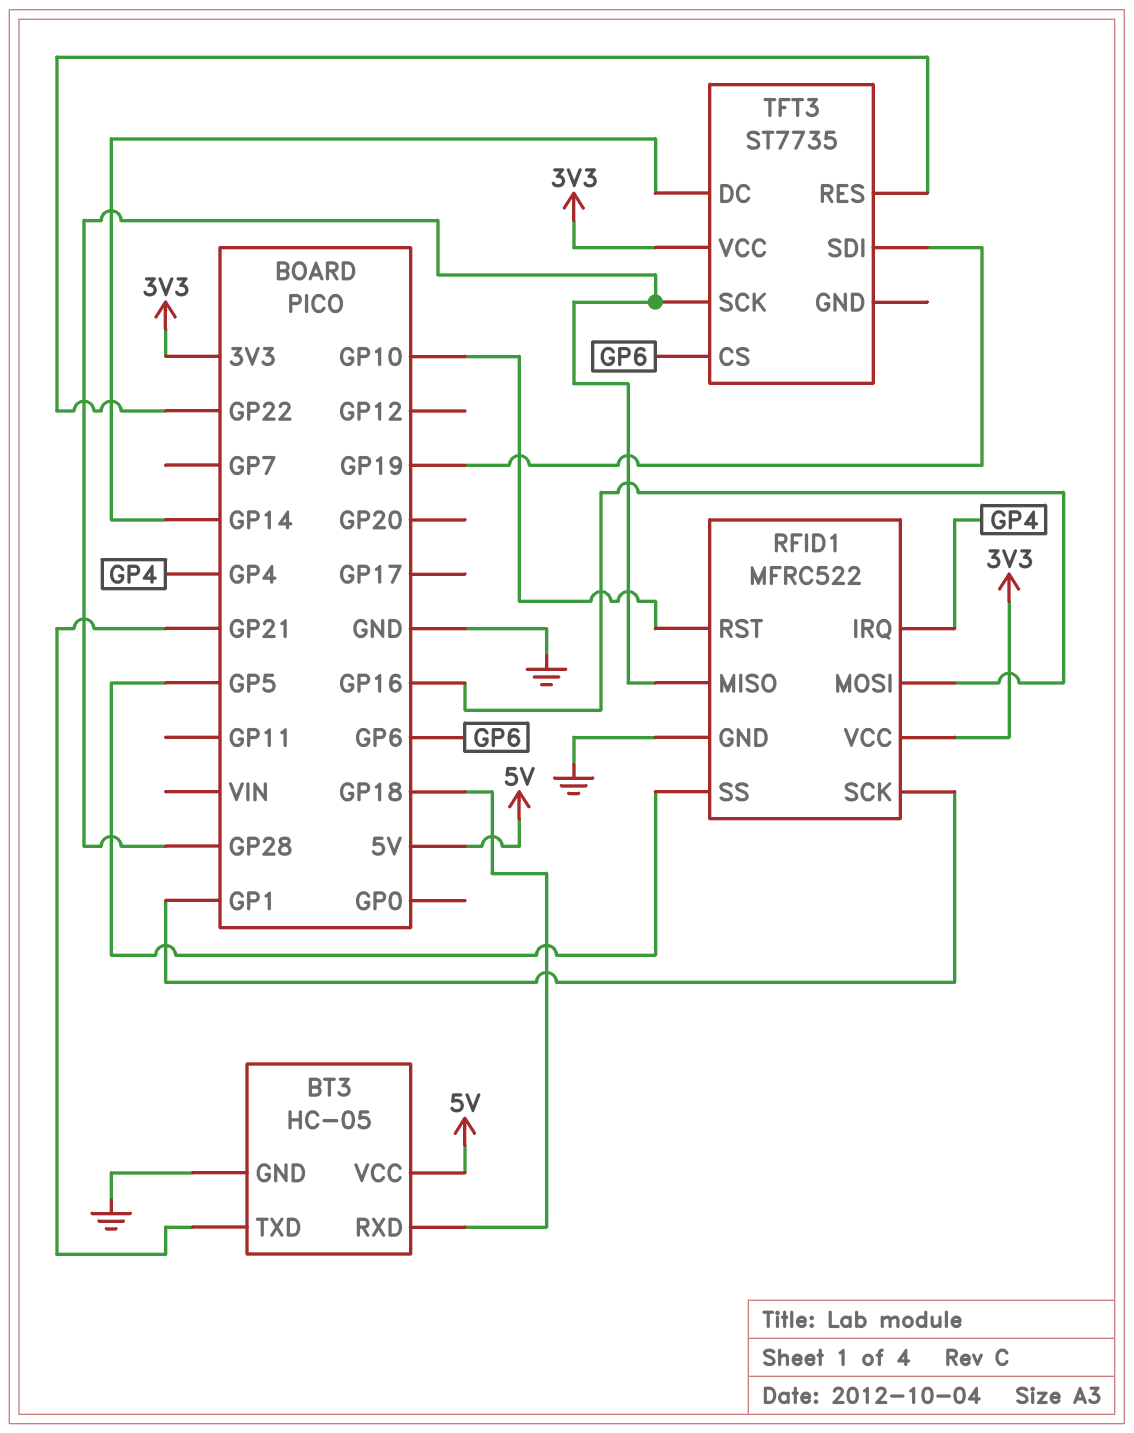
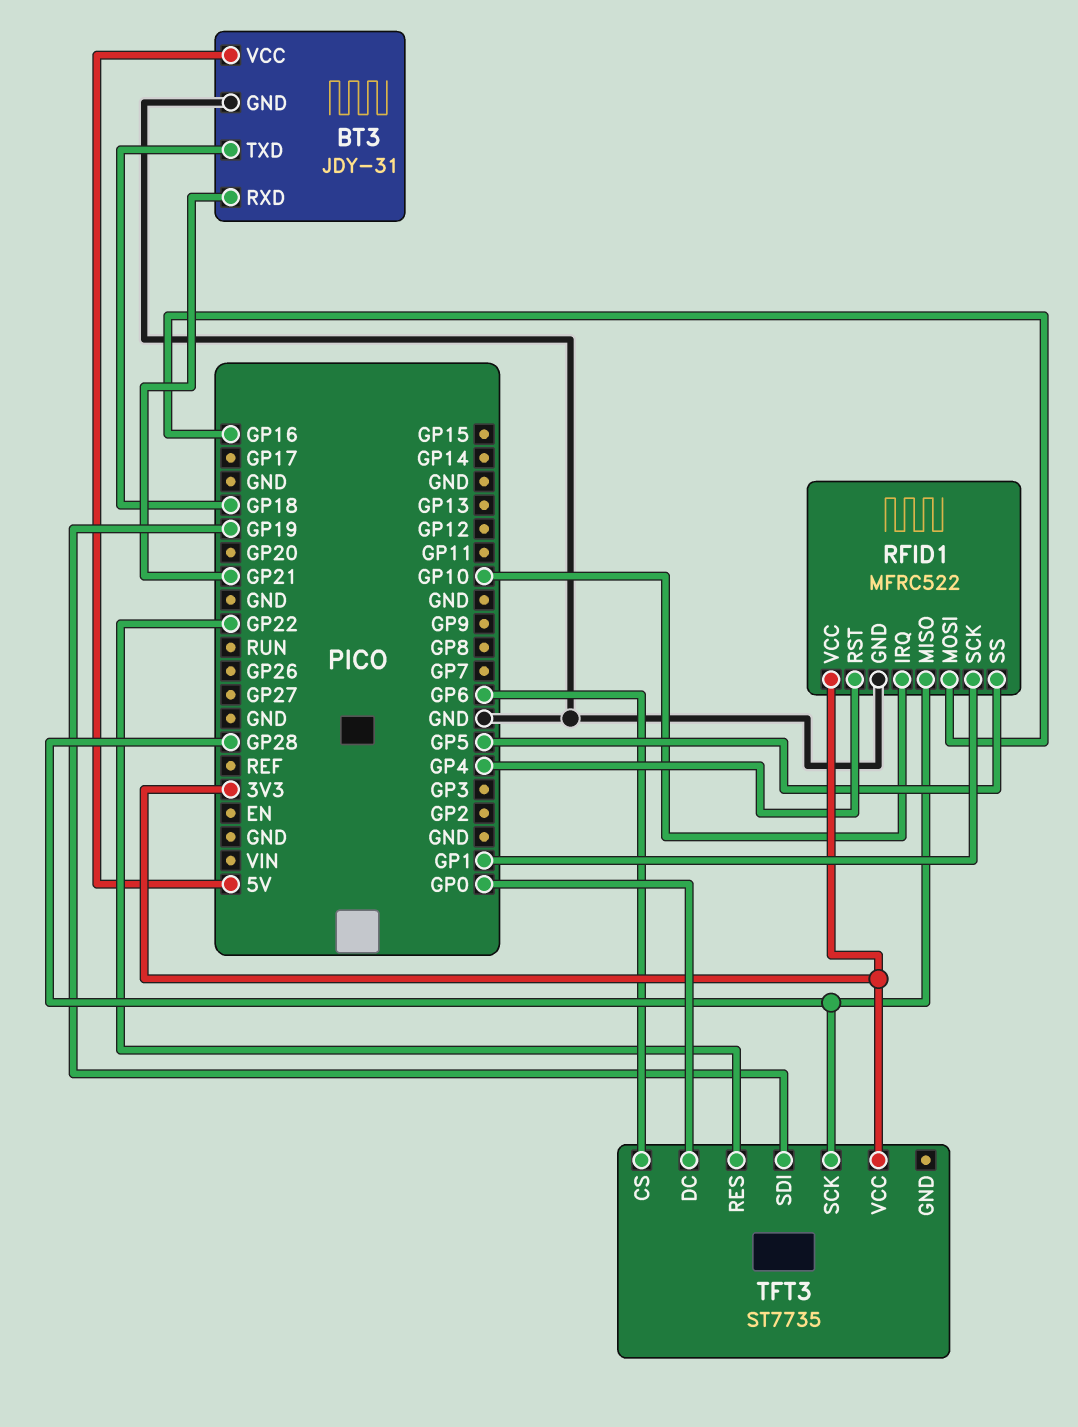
BT3: HC-05 -> JDY-31
BT3 pin RXD: GP18 -> GP21
BT3 pin TXD: GP21 -> GP18
RFID1 pin IRQ: GP4 -> GP10
RFID1 pin RST: GP10 -> GP4
TFT3 pin DC: GP14 -> GP0

